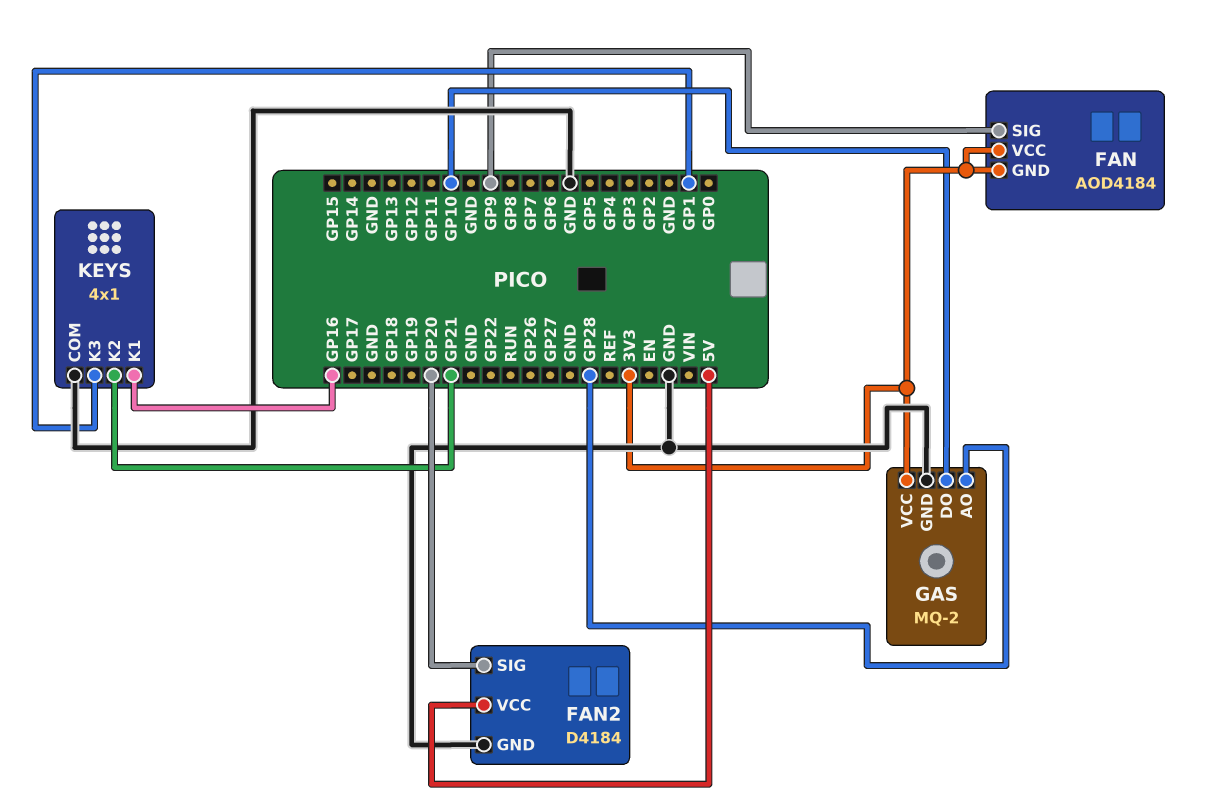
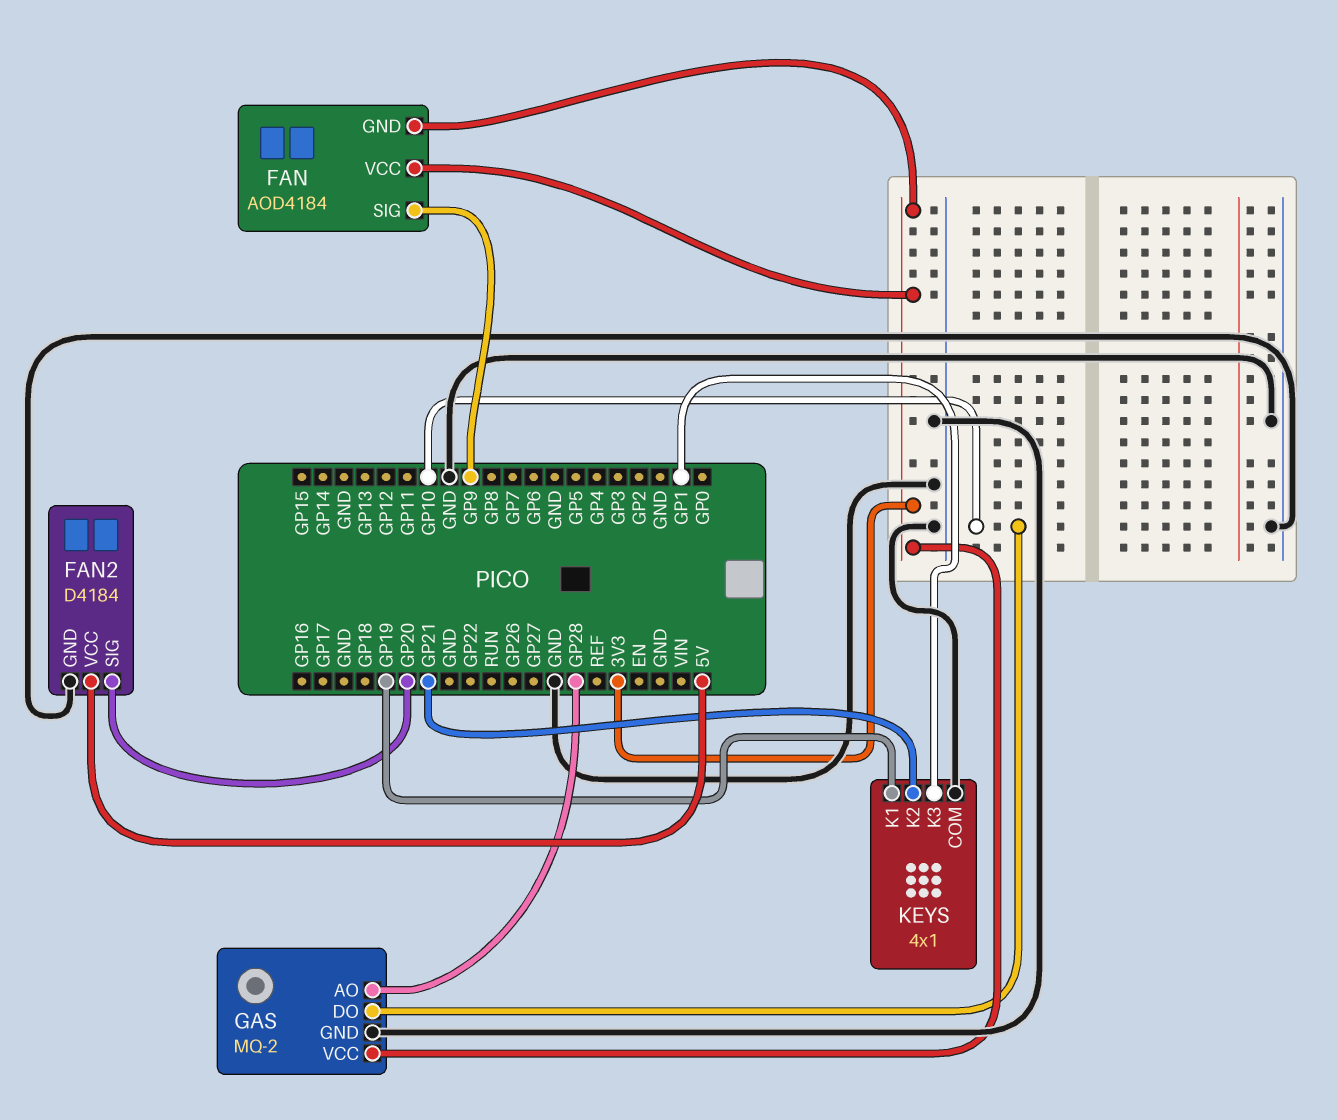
KEYS pin K1: GP16 -> GP19

